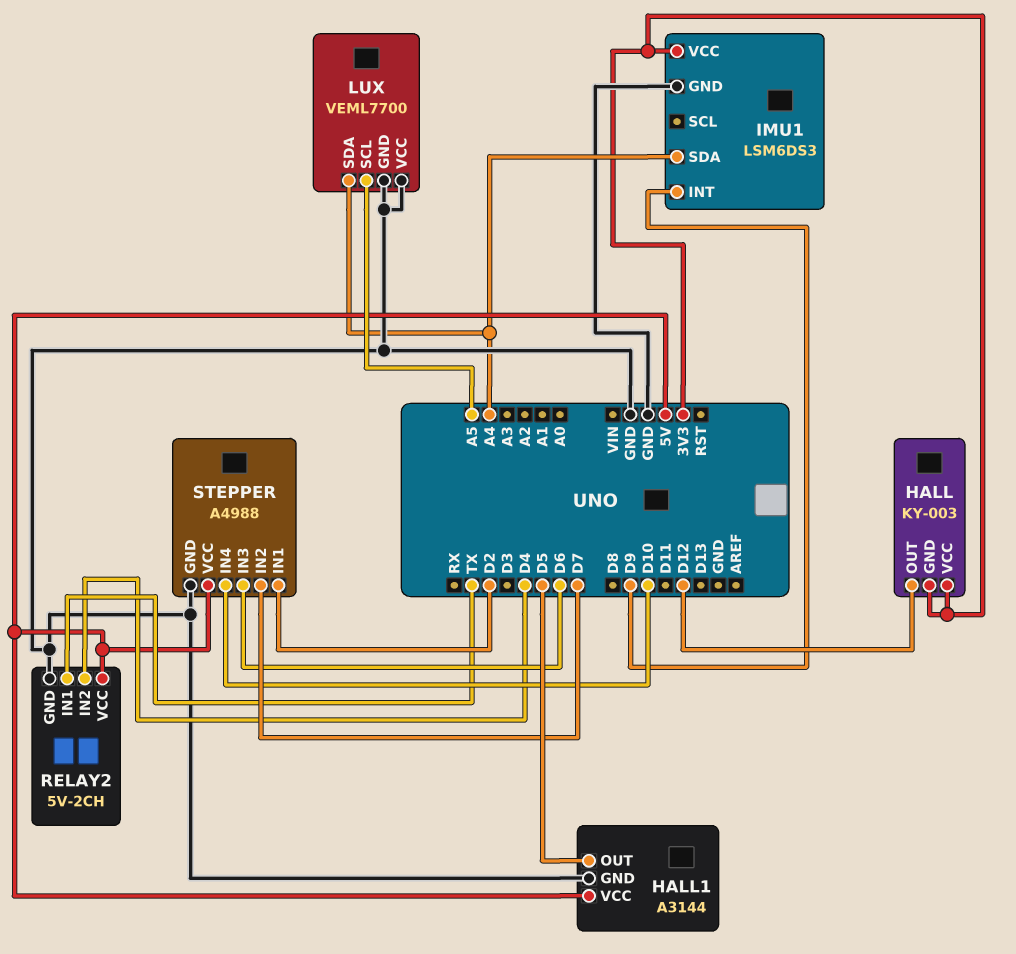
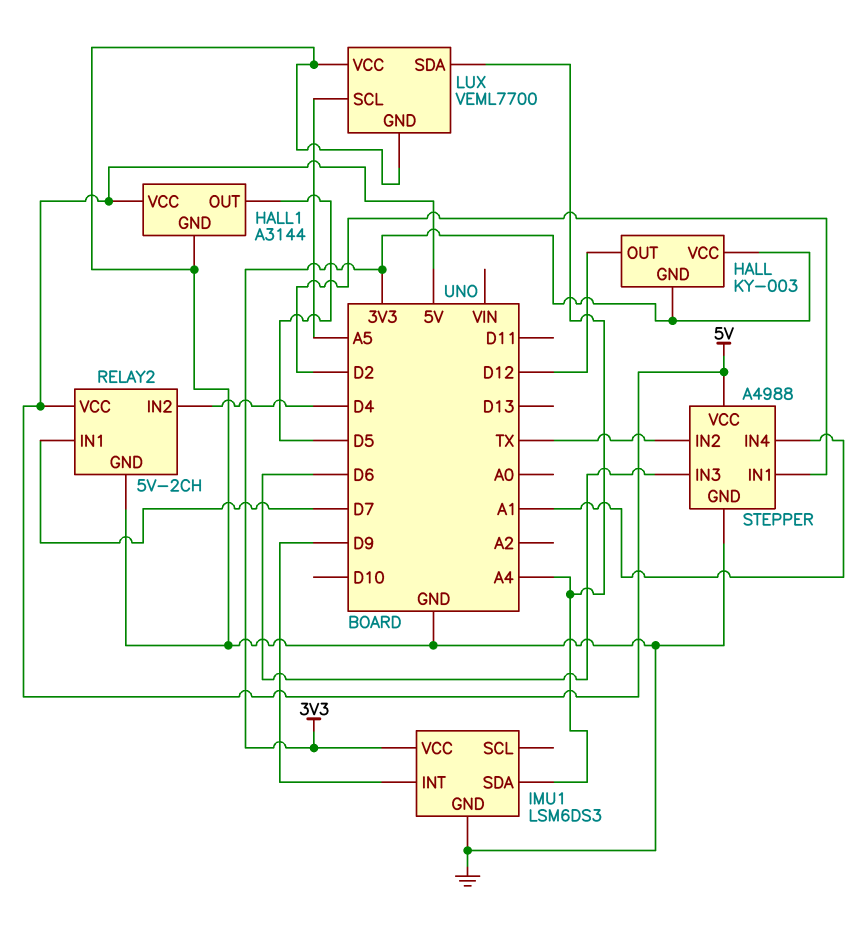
RELAY2 pin IN1: TX -> D7
STEPPER pin IN2: D7 -> TX
STEPPER pin IN4: D10 -> A1

